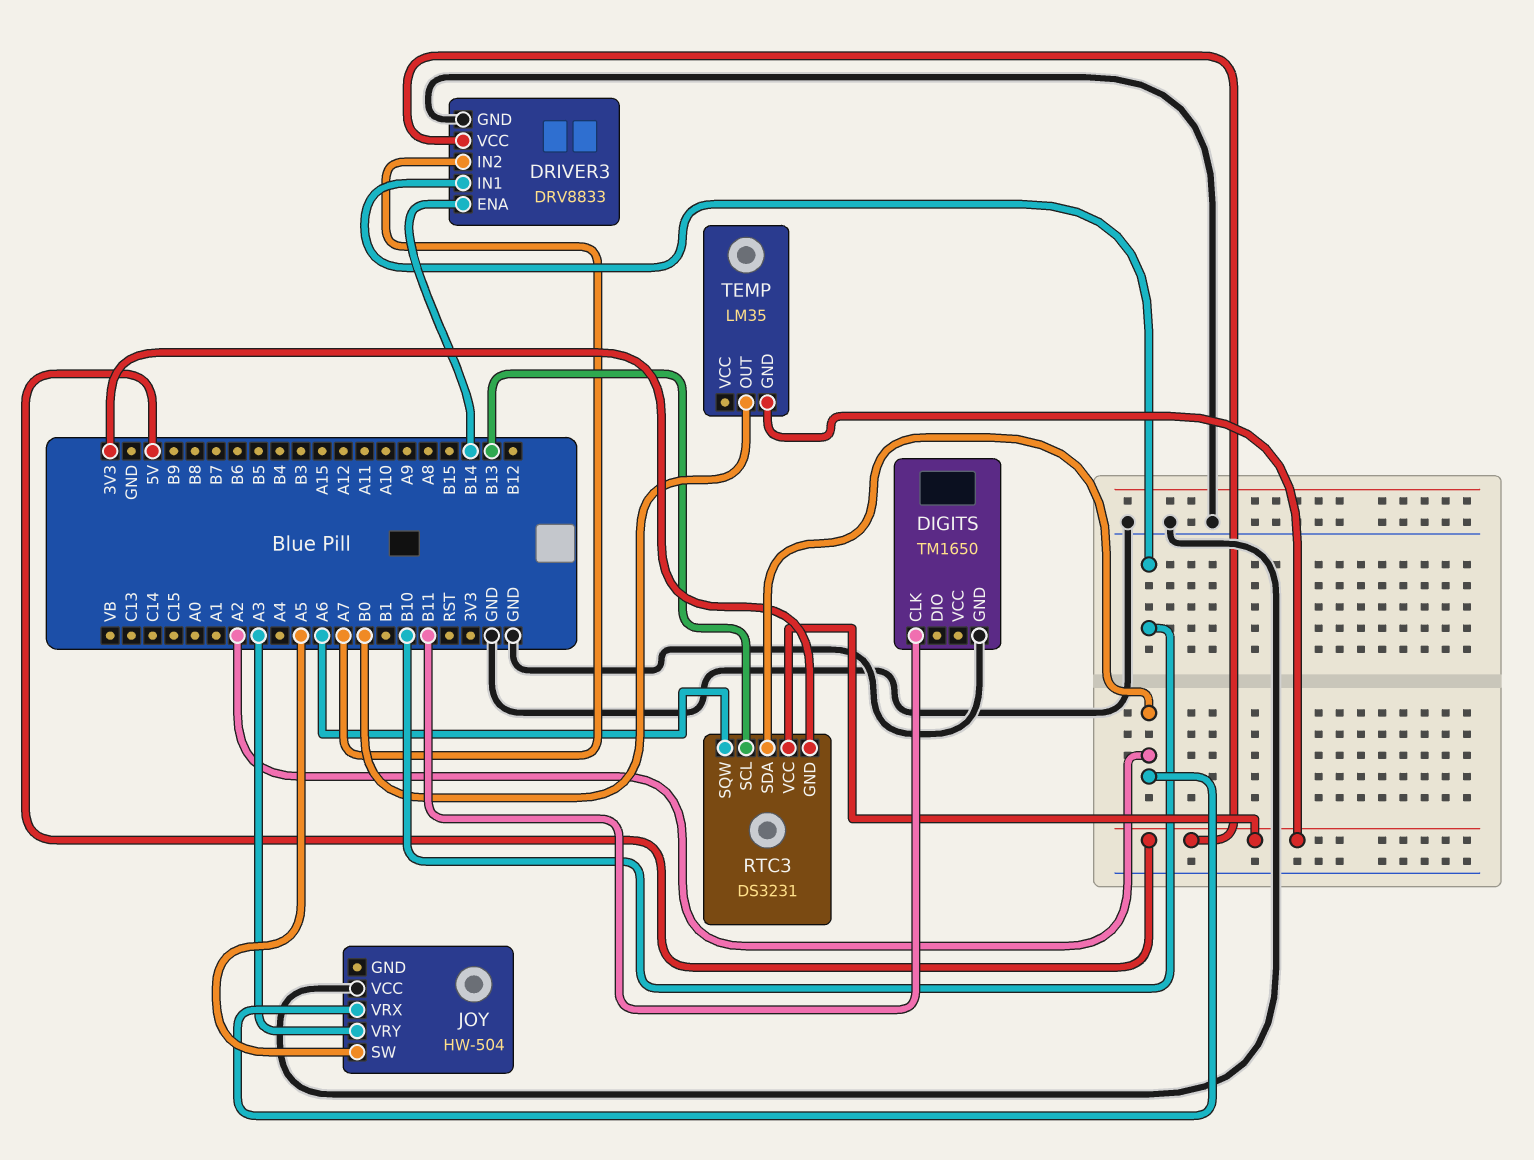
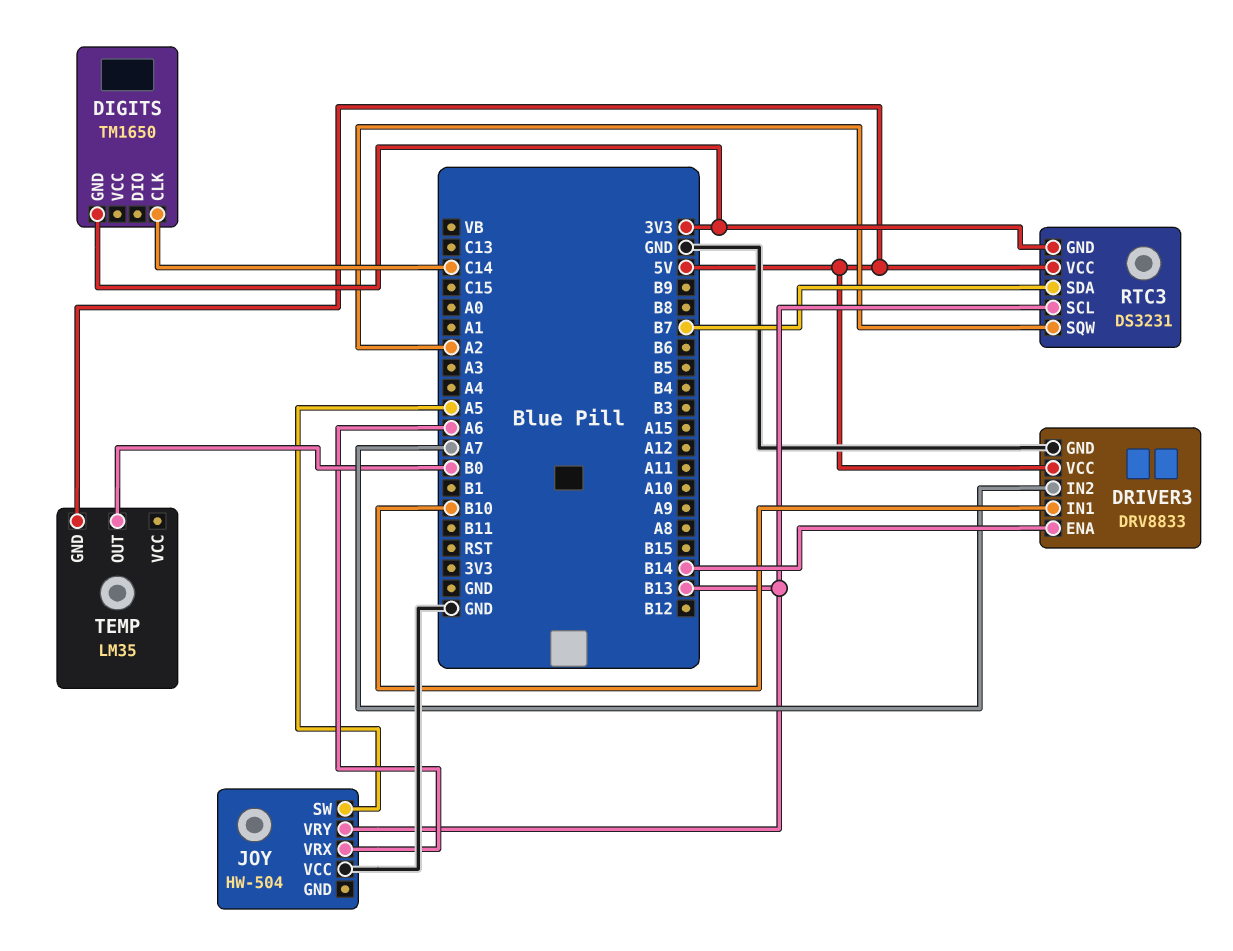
DIGITS pin CLK: B11 -> C14
DIGITS pin GND: GND -> 3V3
JOY pin VRX: A2 -> A6
JOY pin VRY: A3 -> B13
RTC3 pin SDA: A2 -> B7
RTC3 pin SQW: A6 -> A2

